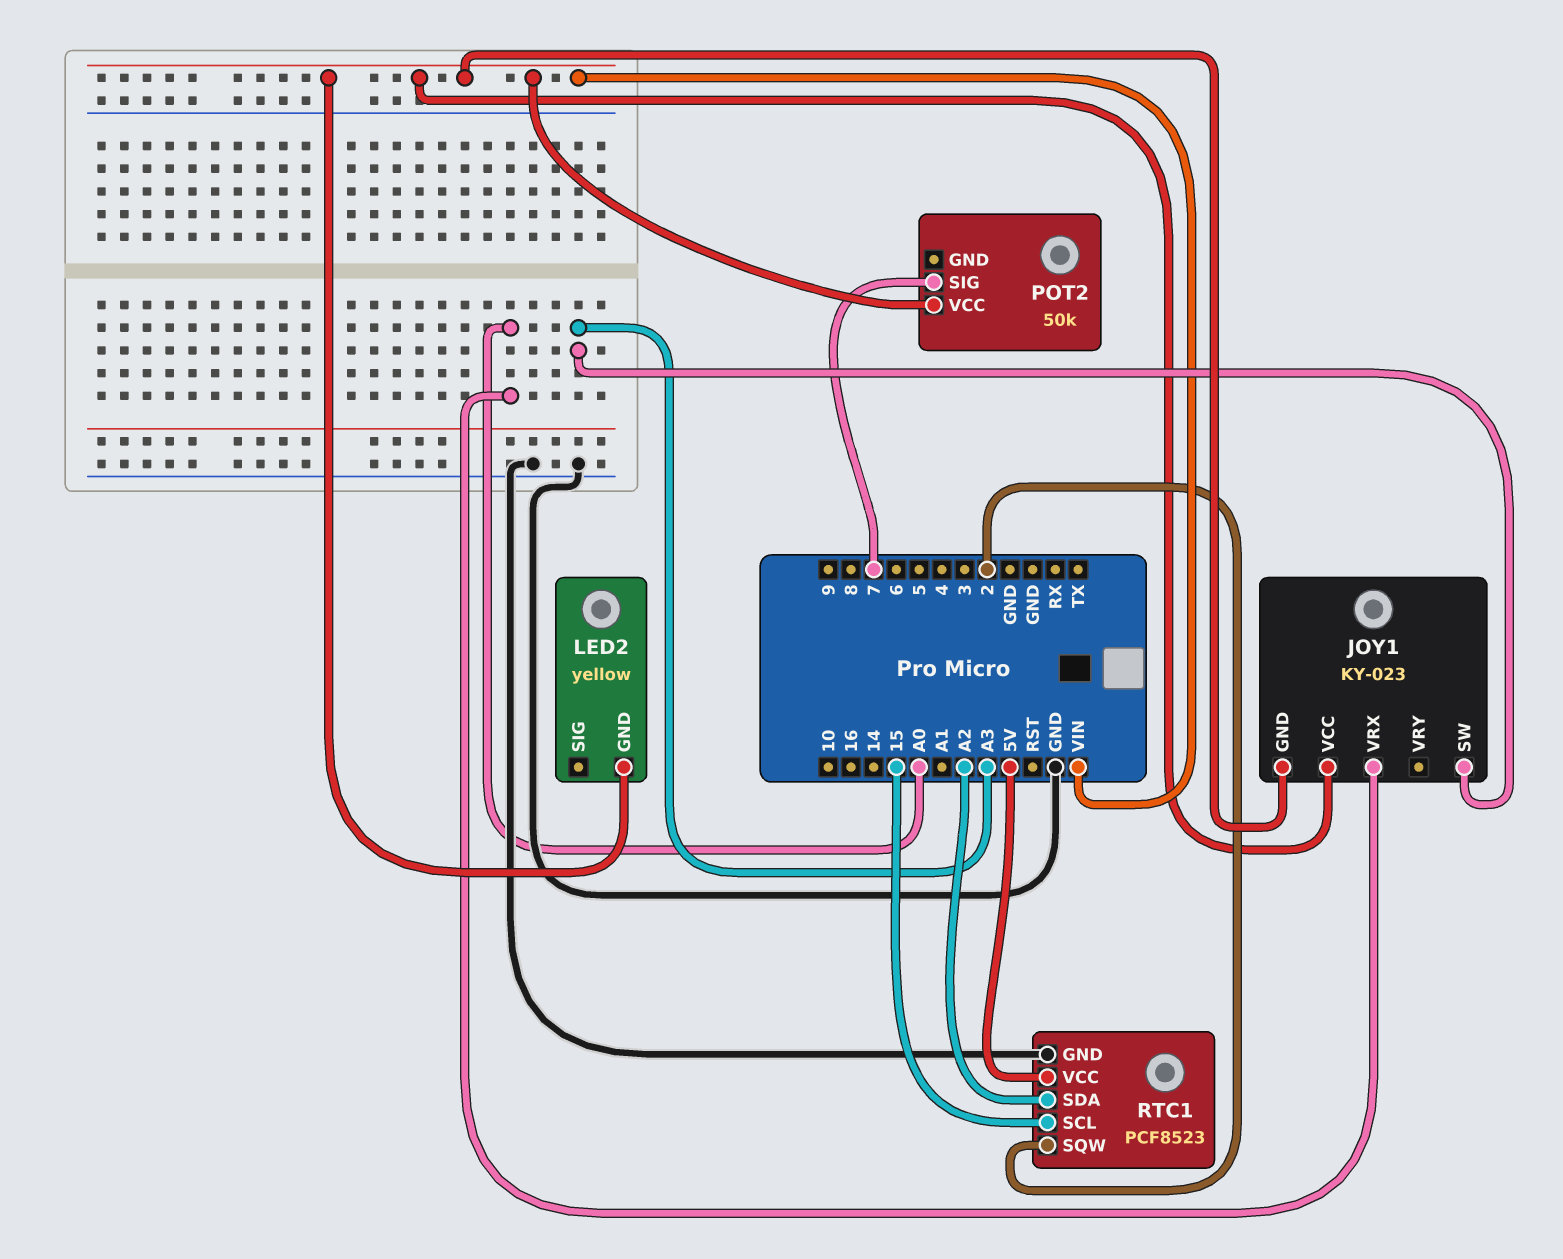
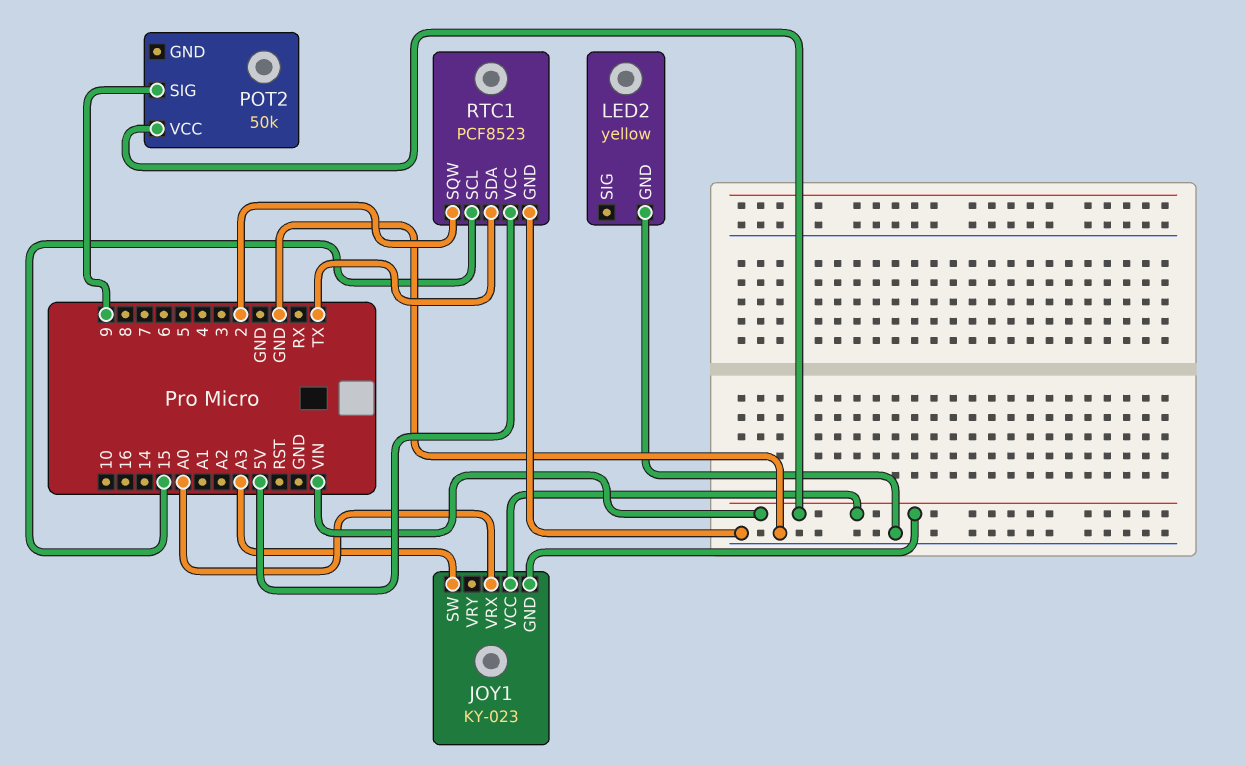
LED2 pin GND: VIN -> GND
POT2 pin SIG: 7 -> 9
RTC1 pin SDA: A2 -> TX

